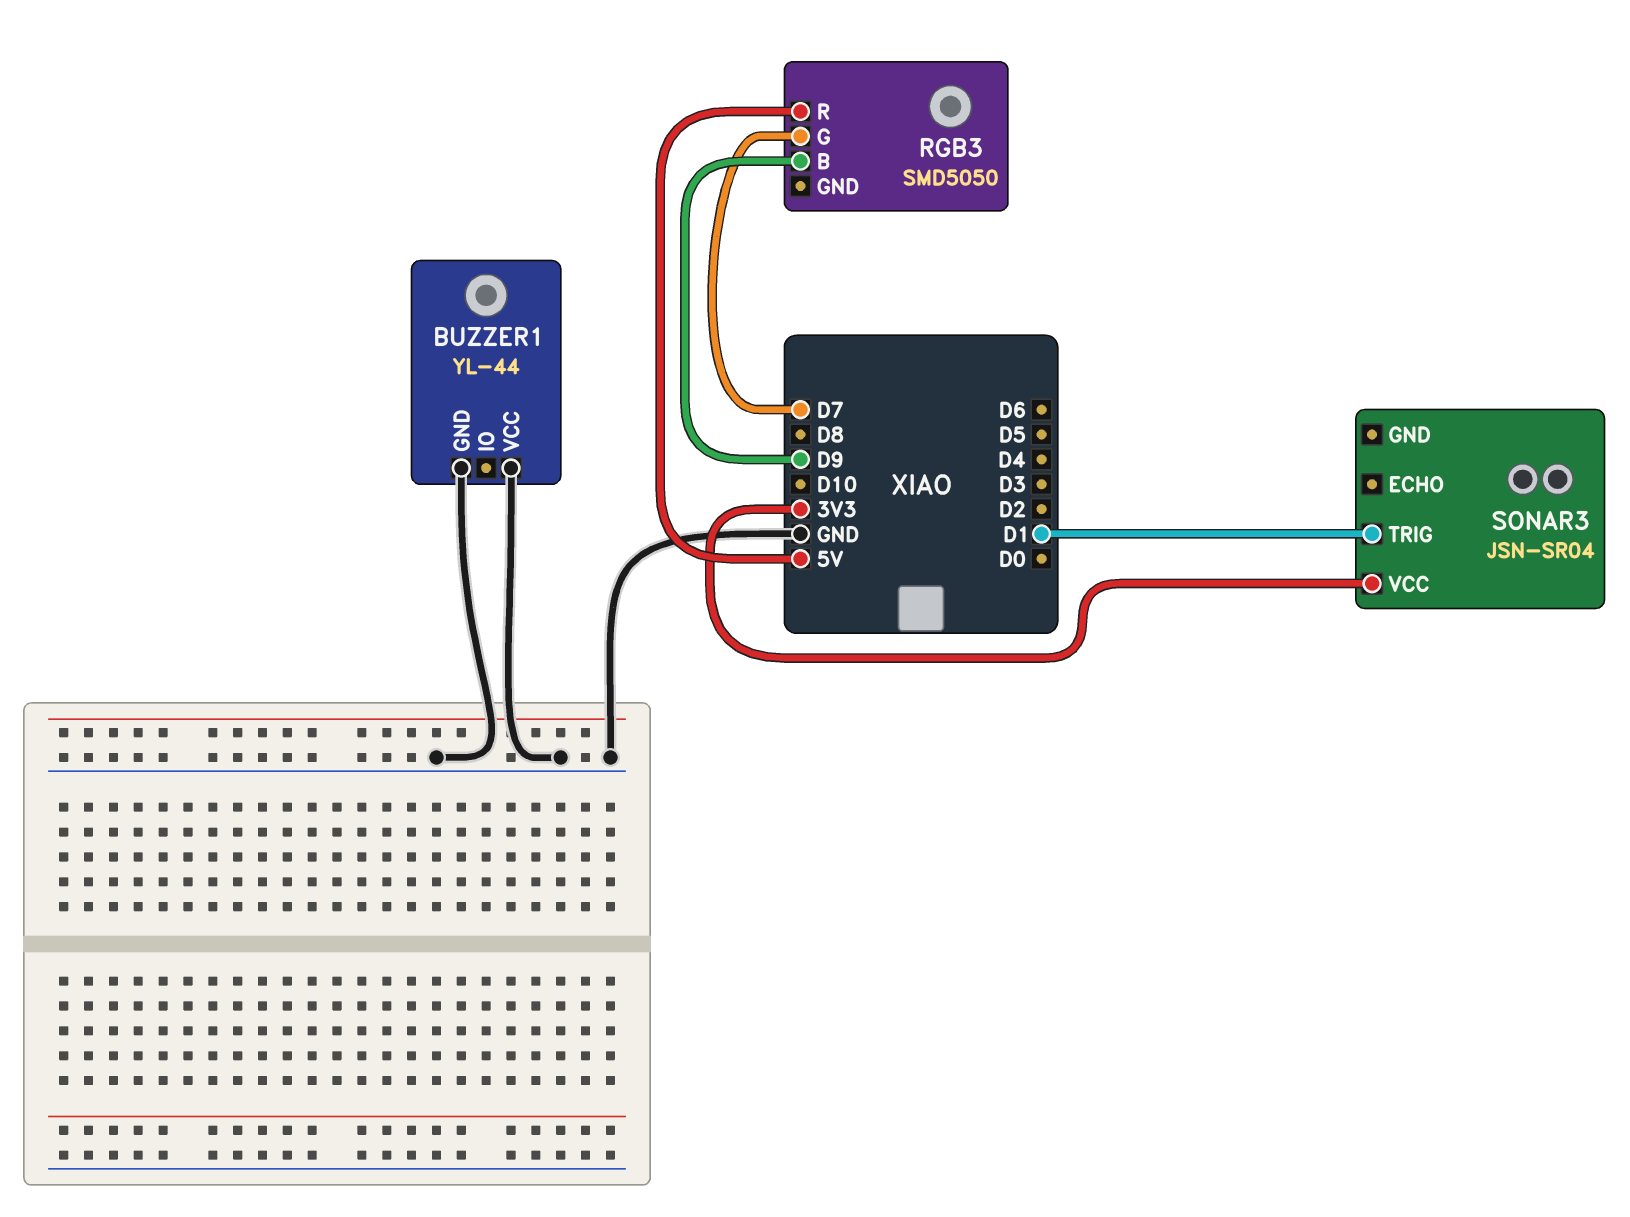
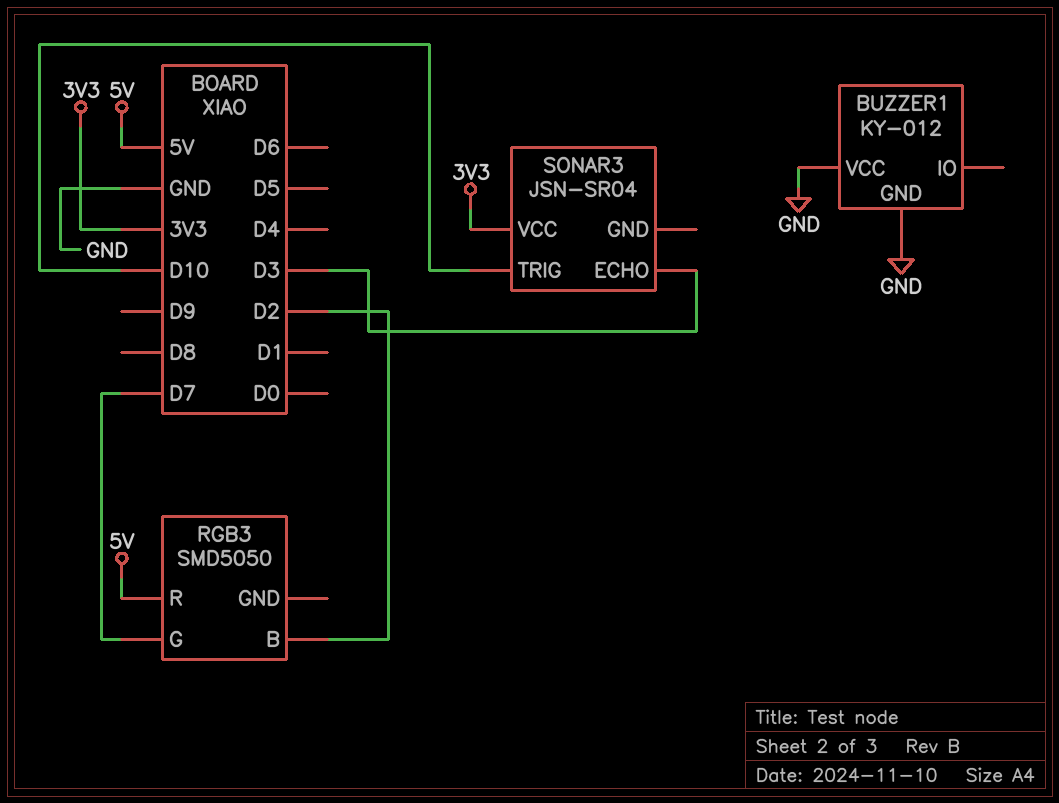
BUZZER1: YL-44 -> KY-012
RGB3 pin B: D9 -> D2
SONAR3 pin ECHO: none -> D3
SONAR3 pin TRIG: D1 -> D10

